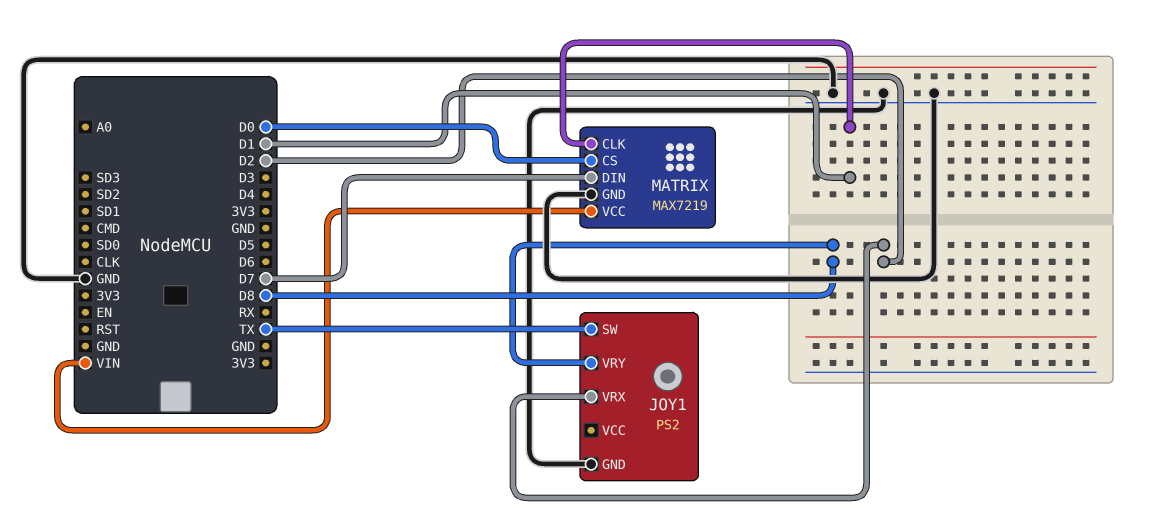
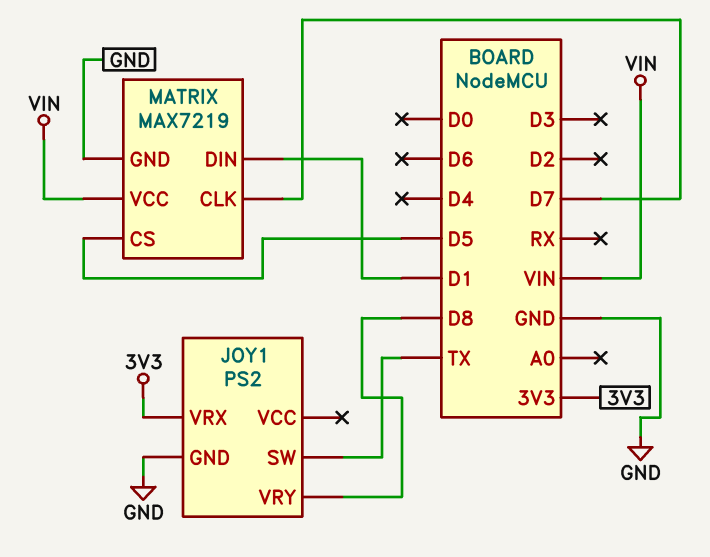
JOY1 pin VRX: D2 -> 3V3
MATRIX pin CLK: D1 -> D7
MATRIX pin CS: D0 -> D5
MATRIX pin DIN: D7 -> D1

